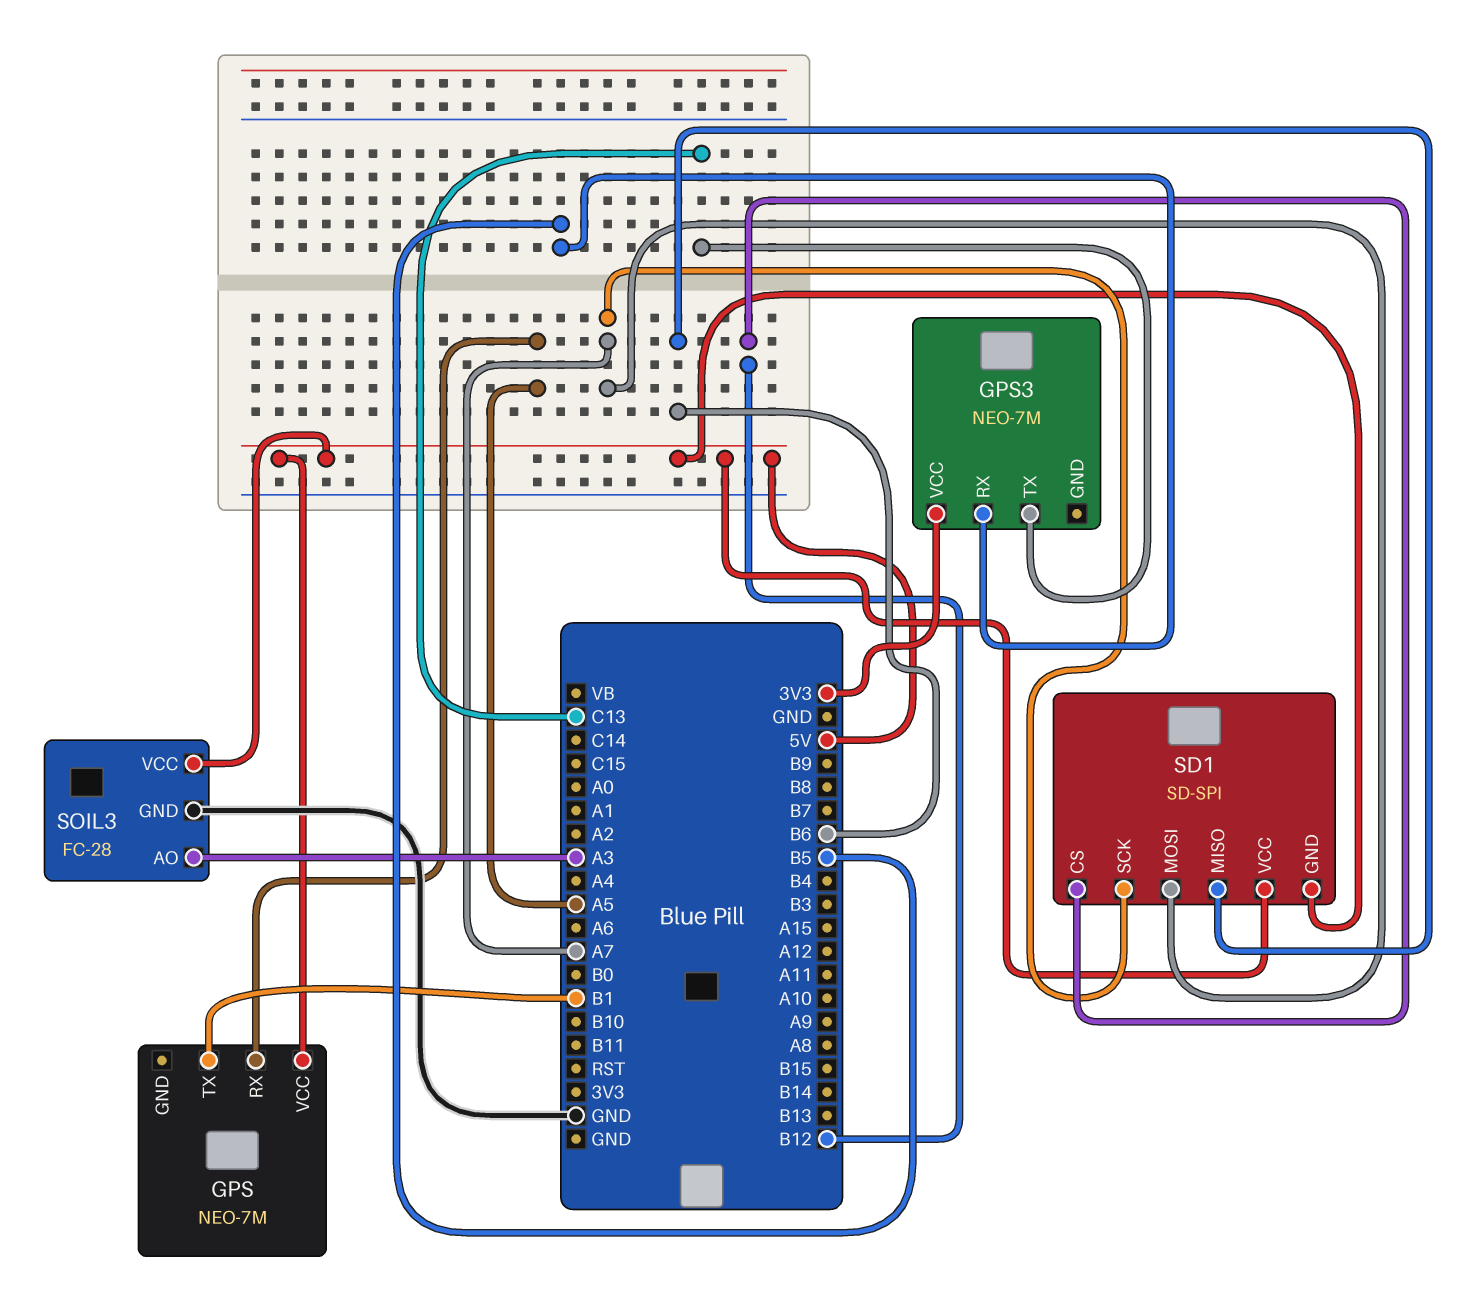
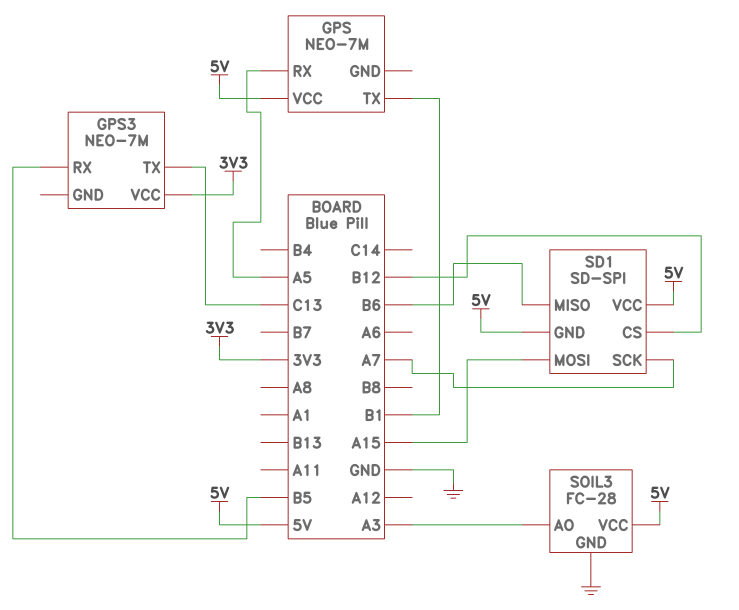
SD1 pin MOSI: A7 -> A15

